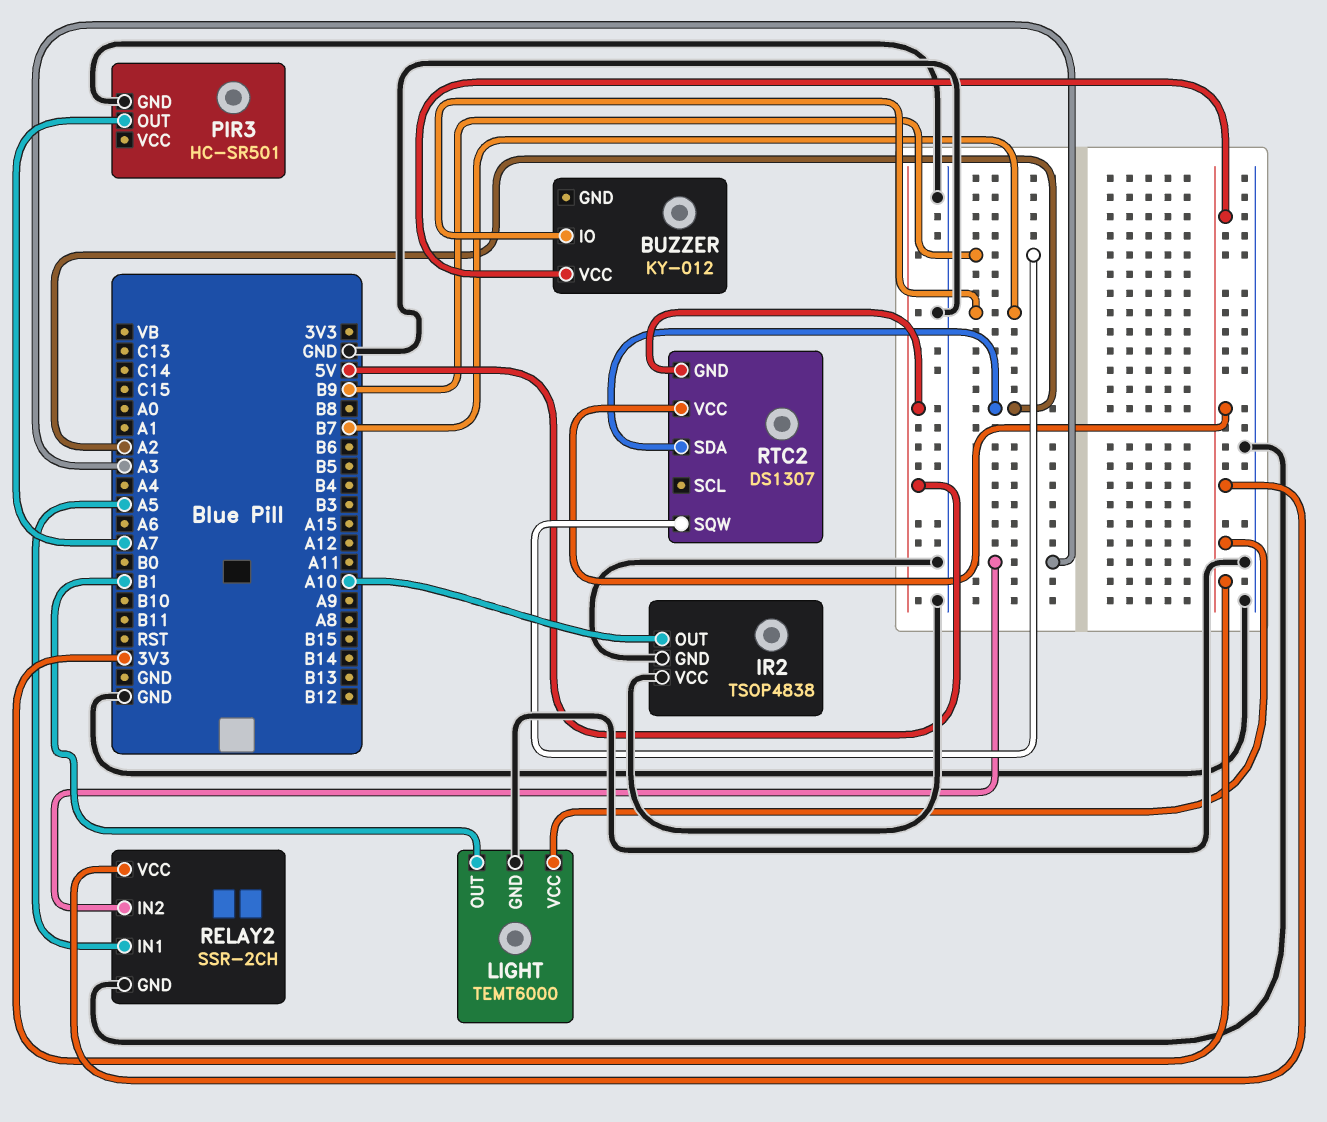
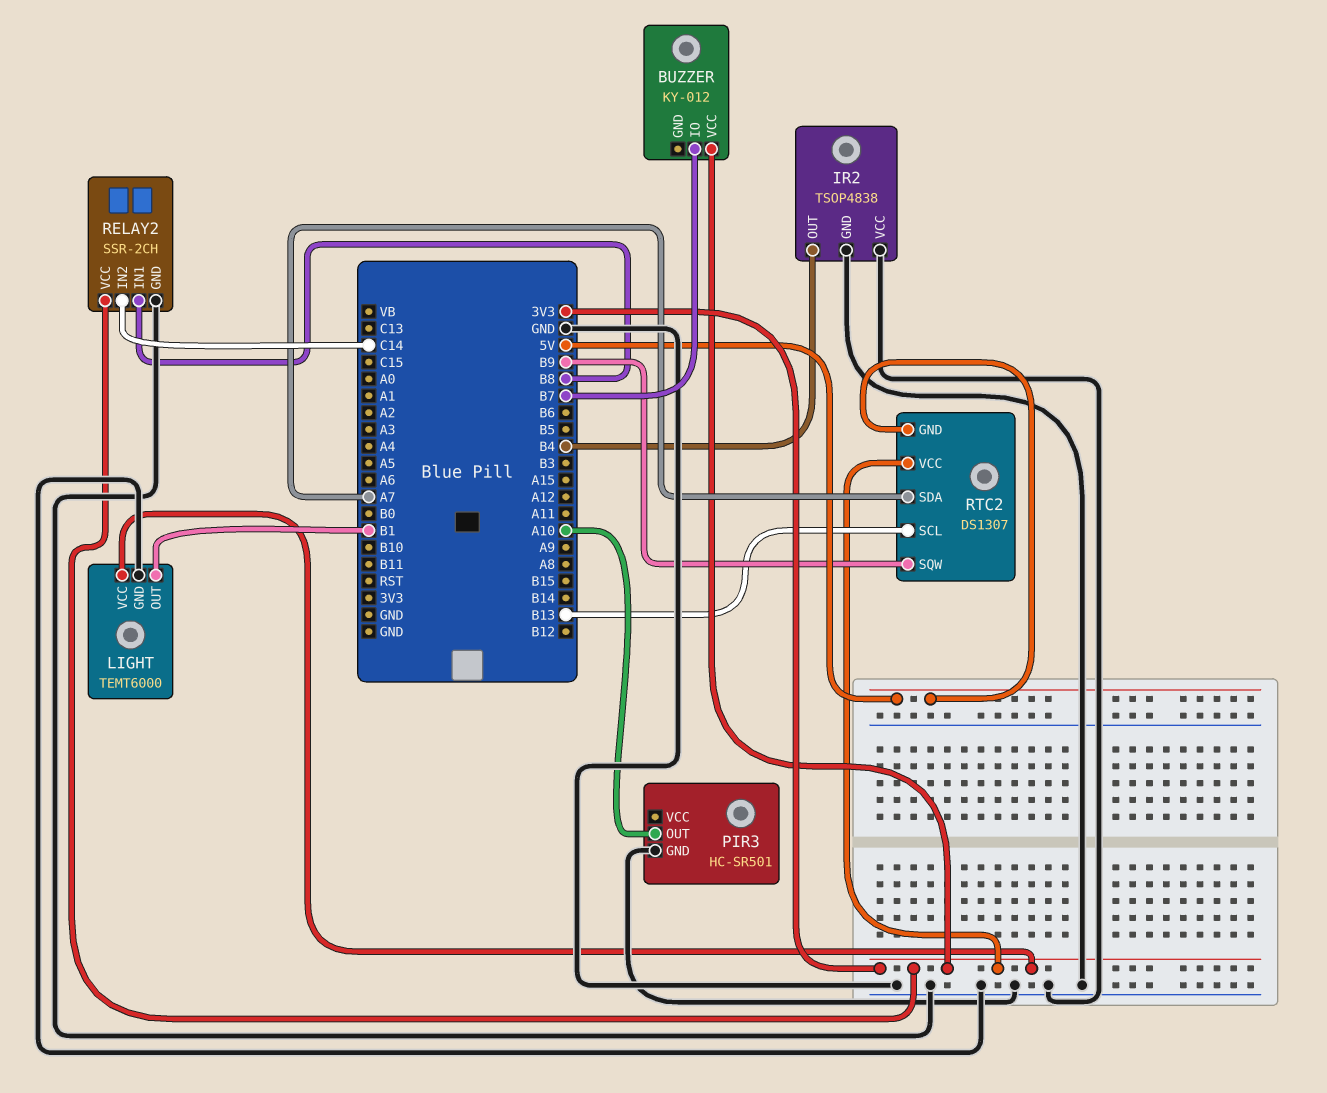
IR2 pin OUT: A10 -> B4
PIR3 pin OUT: A7 -> A10
RELAY2 pin IN1: A5 -> B8
RELAY2 pin IN2: A3 -> C14
RTC2 pin SCL: none -> B13
RTC2 pin SDA: A2 -> A7

